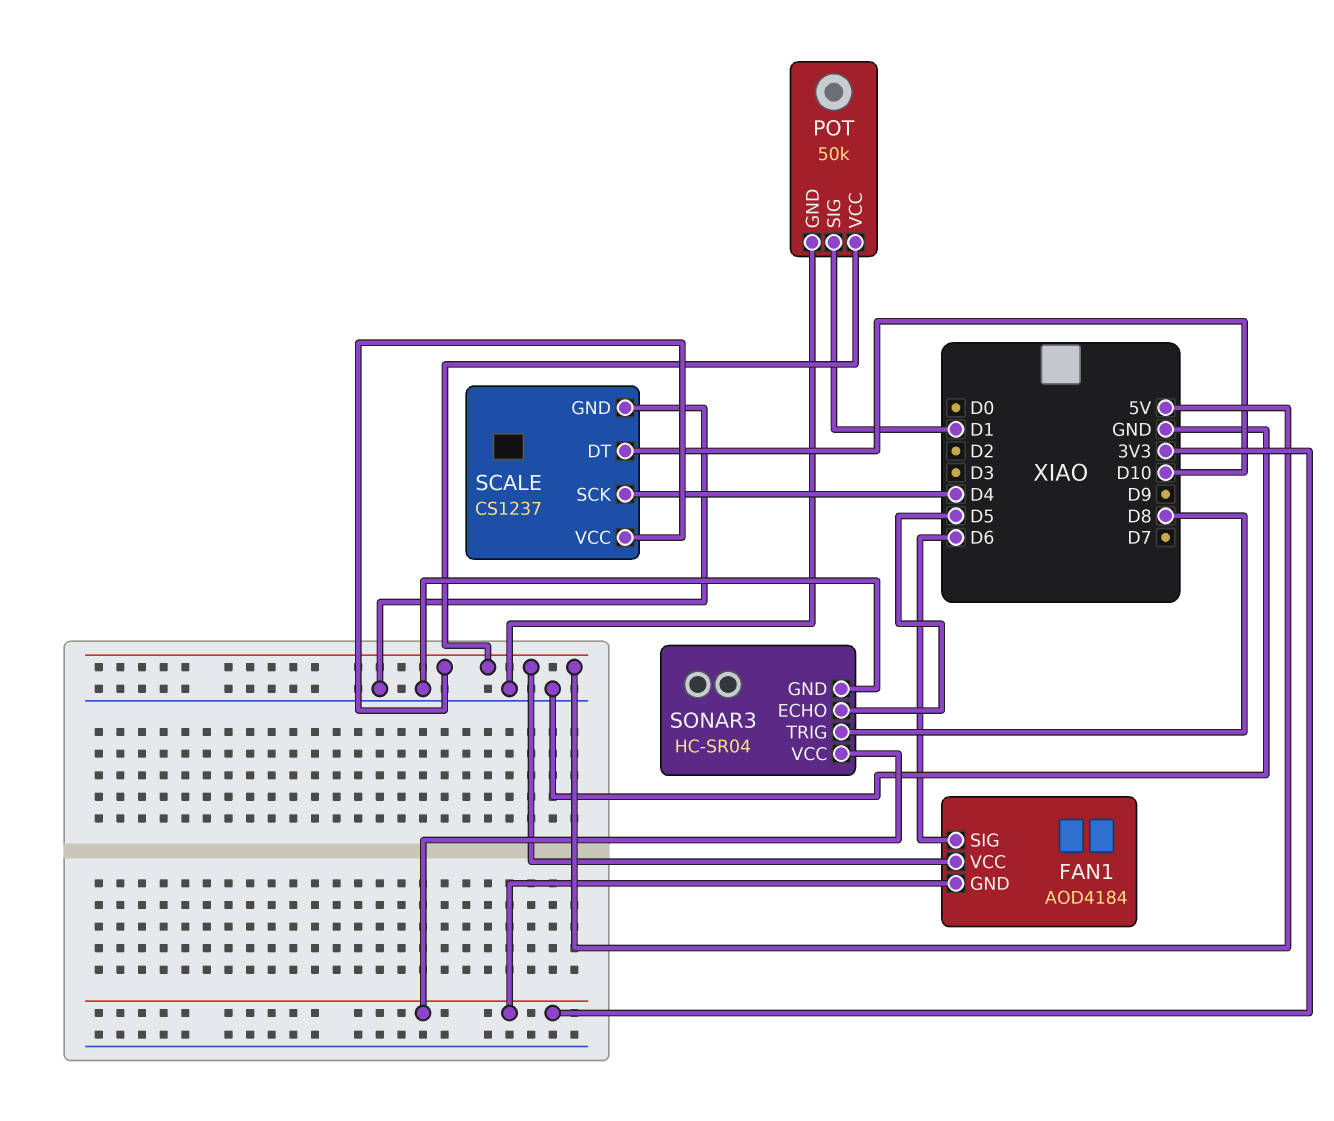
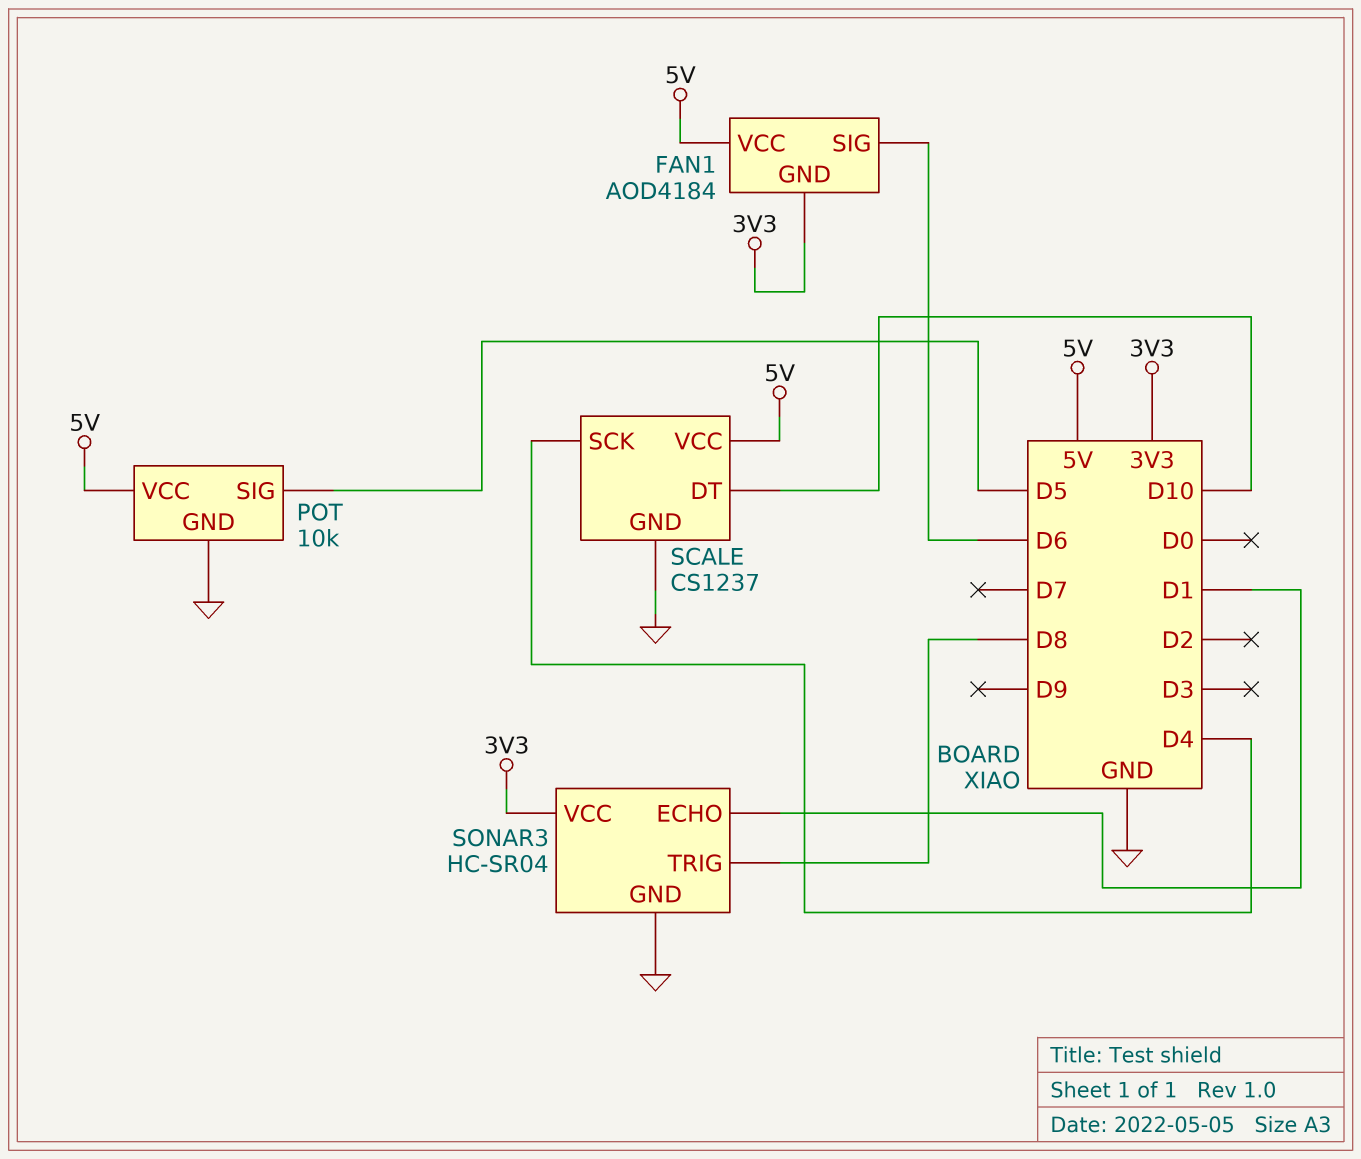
POT: 50k -> 10k
POT pin SIG: D1 -> D5
SONAR3 pin ECHO: D5 -> D1

